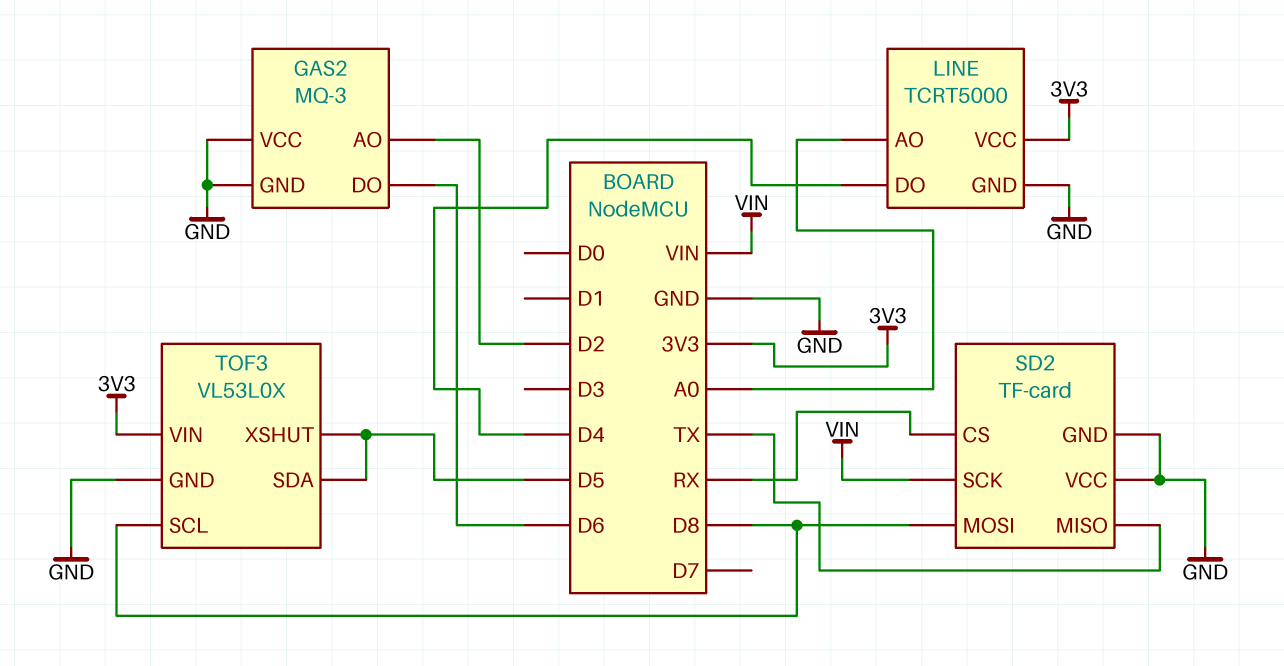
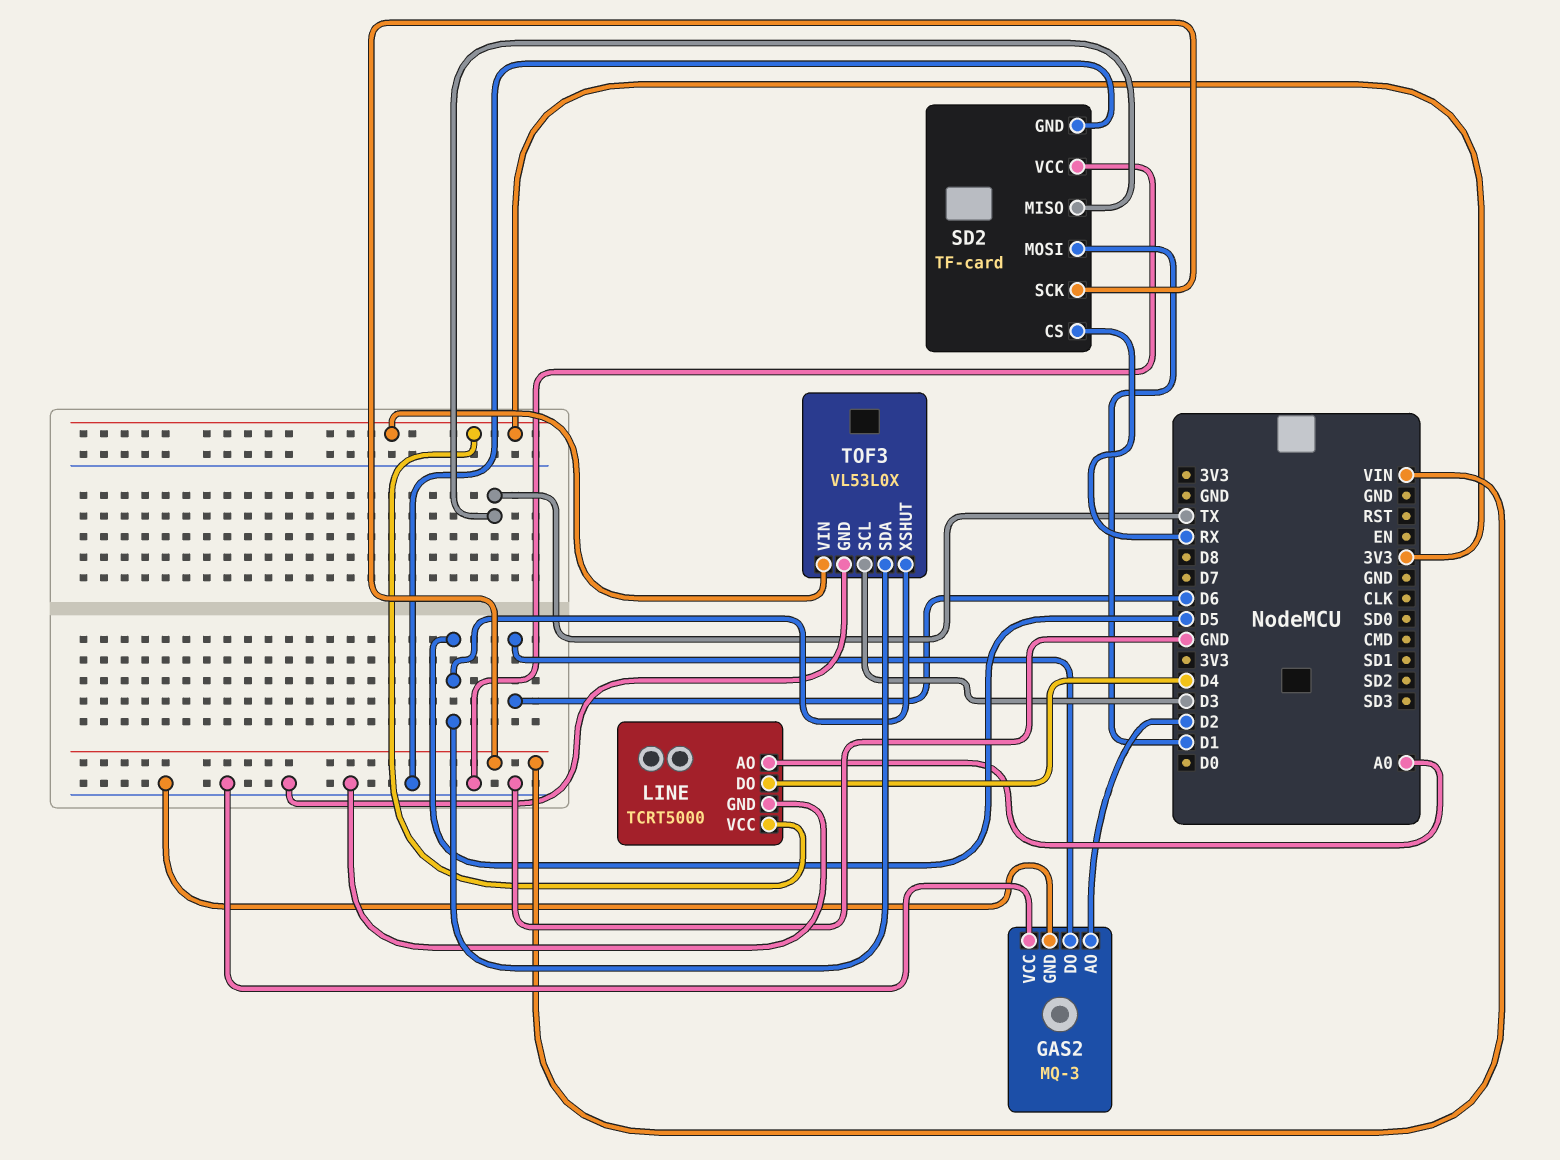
SD2 pin MOSI: D8 -> D1
TOF3 pin SCL: D8 -> D3

